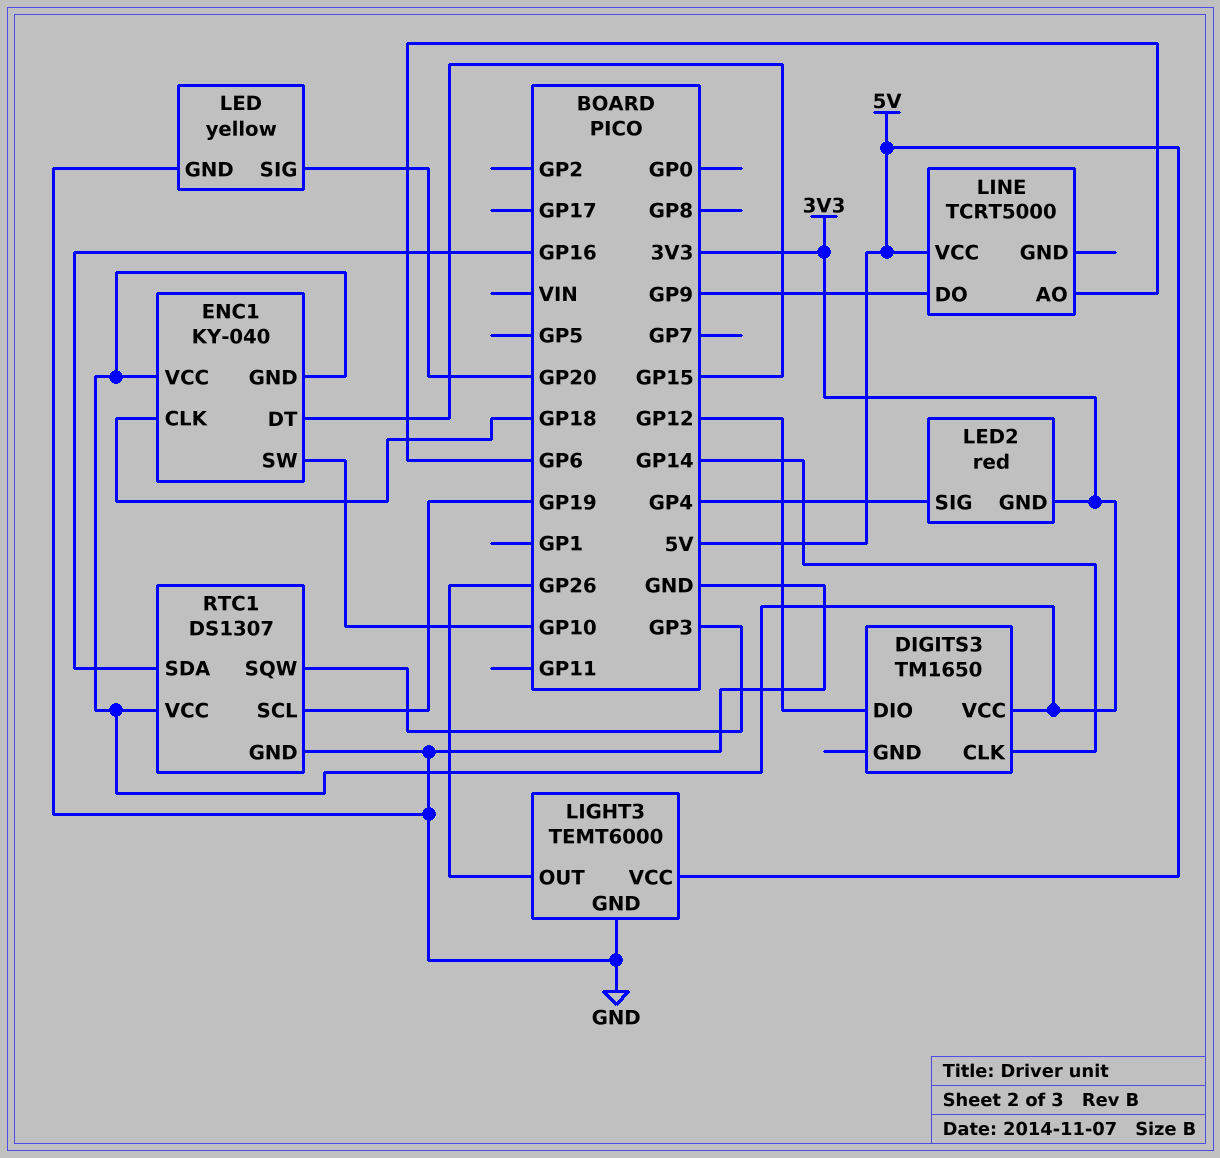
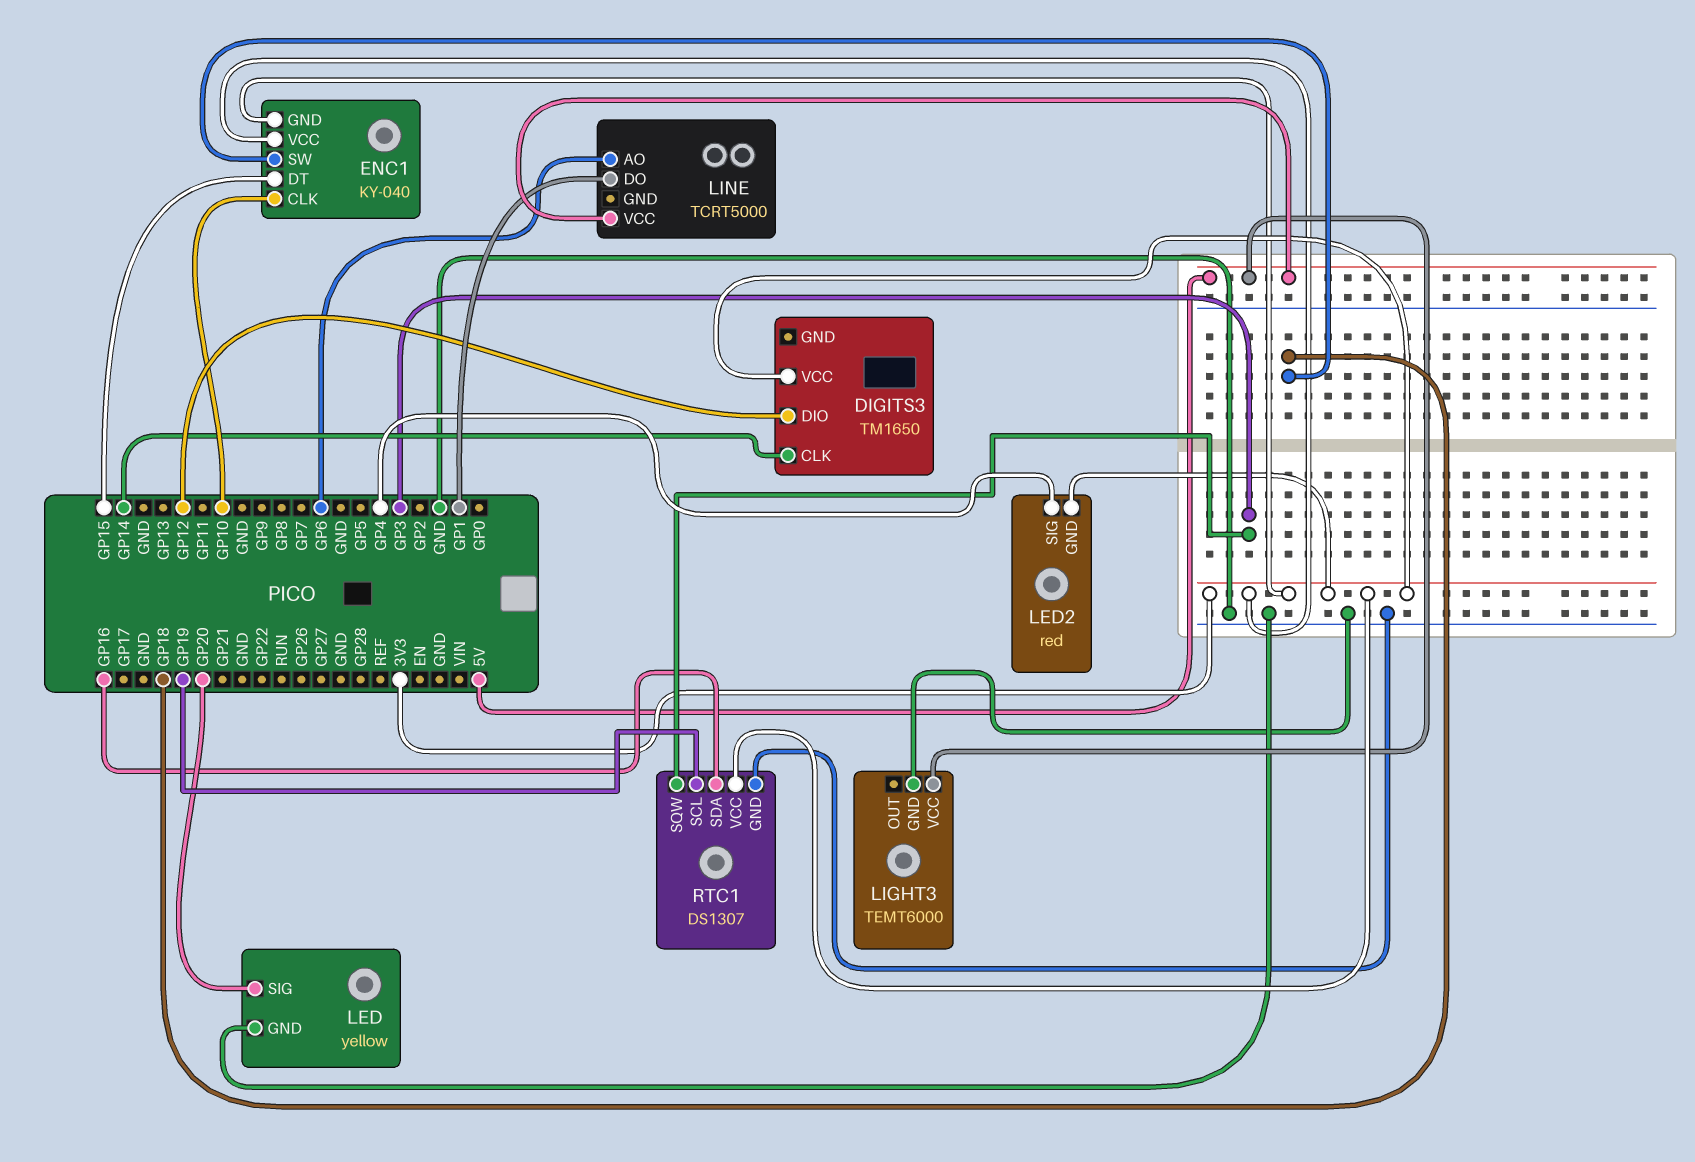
ENC1 pin CLK: GP18 -> GP10
ENC1 pin SW: GP10 -> GP18
LIGHT3 pin OUT: GP26 -> none
LINE pin DO: GP9 -> GP1

